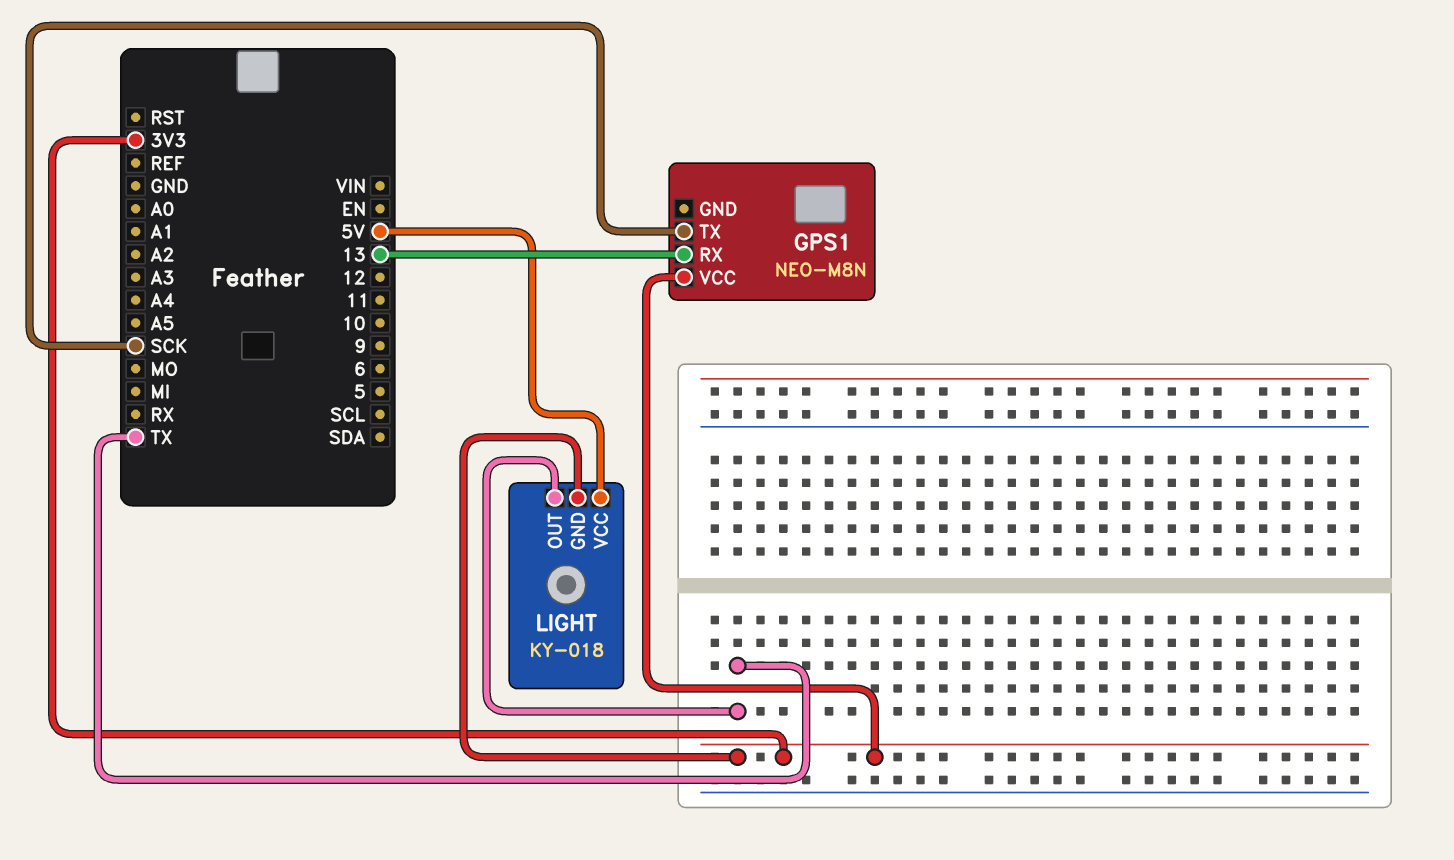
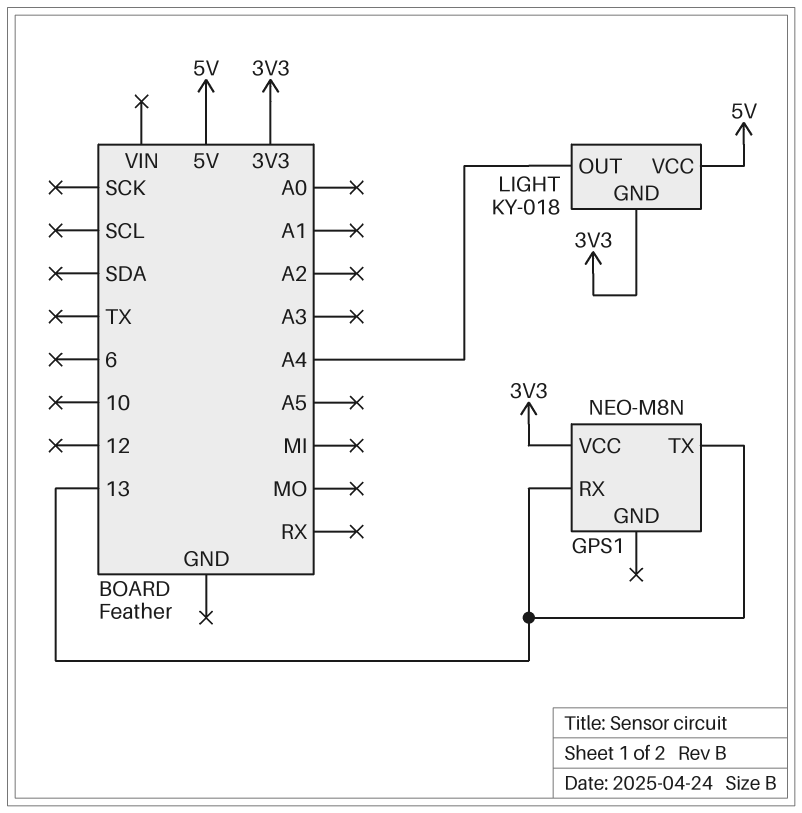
GPS1 pin TX: SCK -> 13
LIGHT pin OUT: TX -> A4

